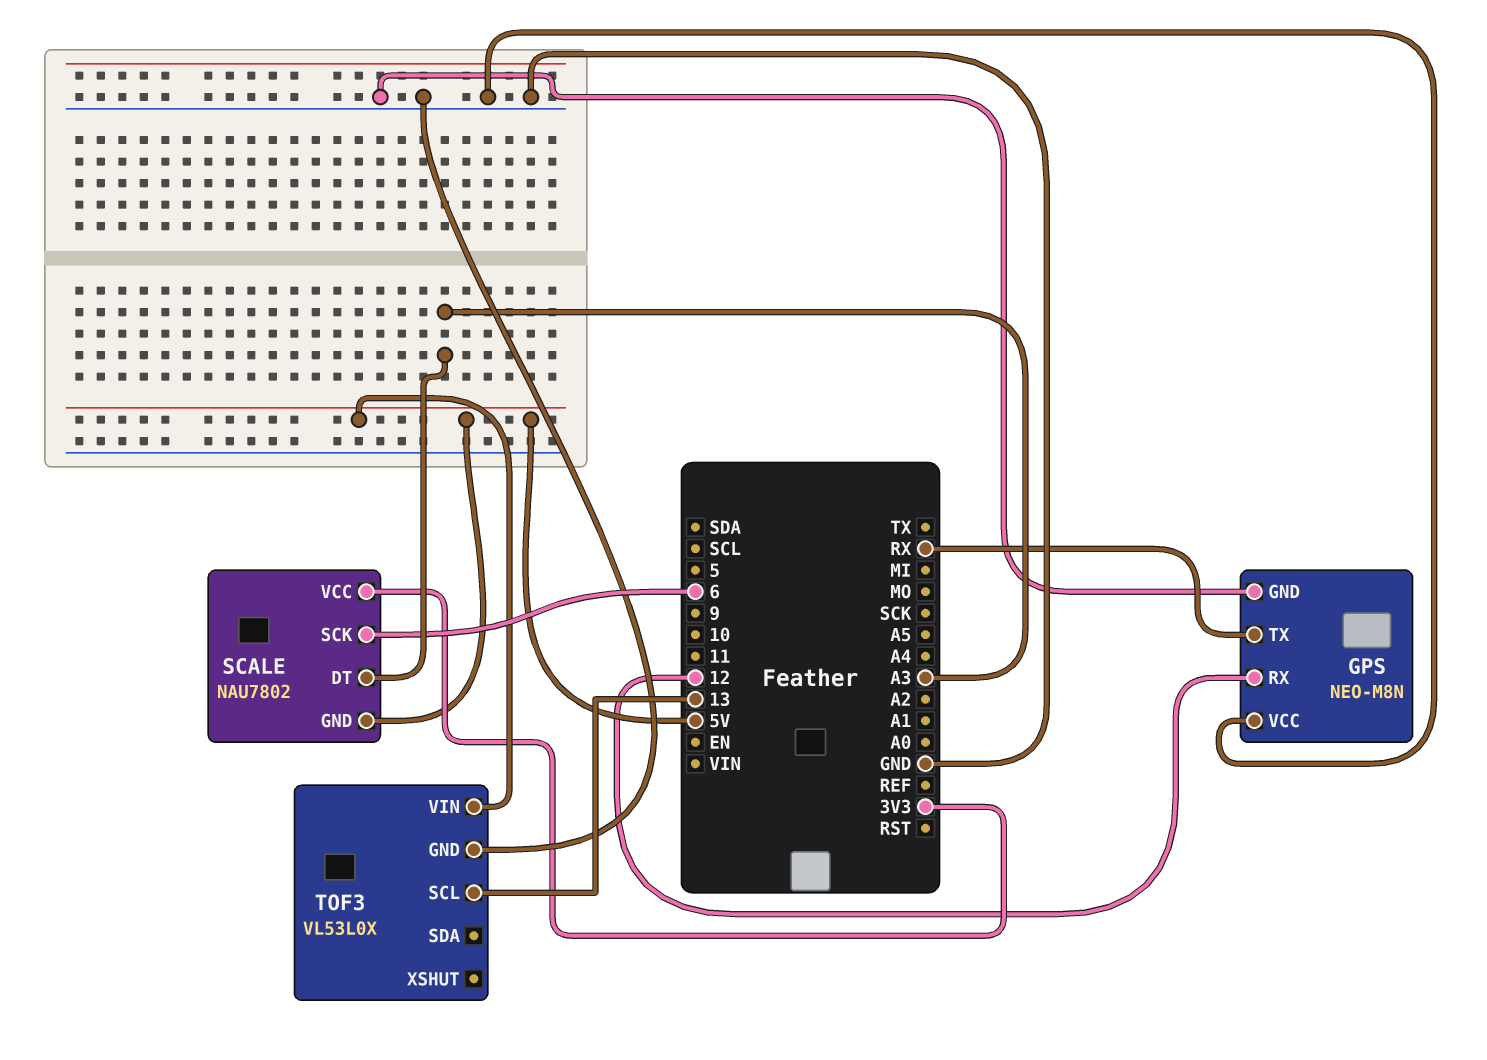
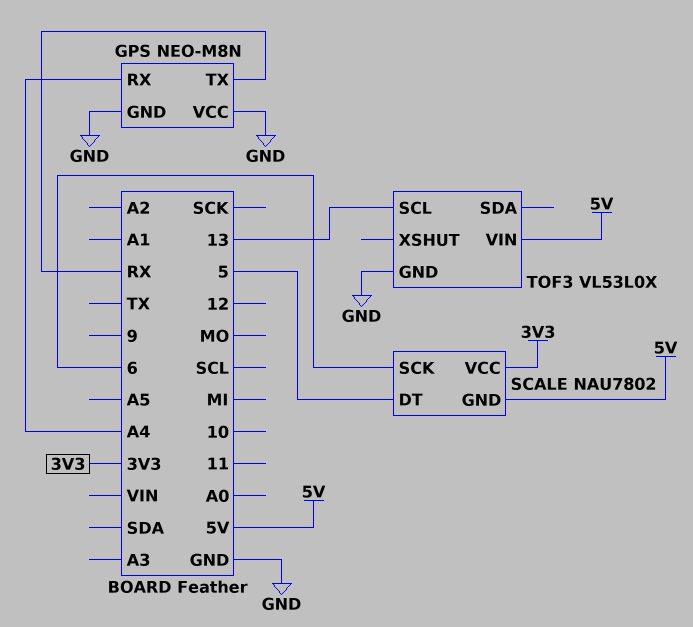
GPS pin RX: 12 -> A4
SCALE pin DT: A3 -> 5

